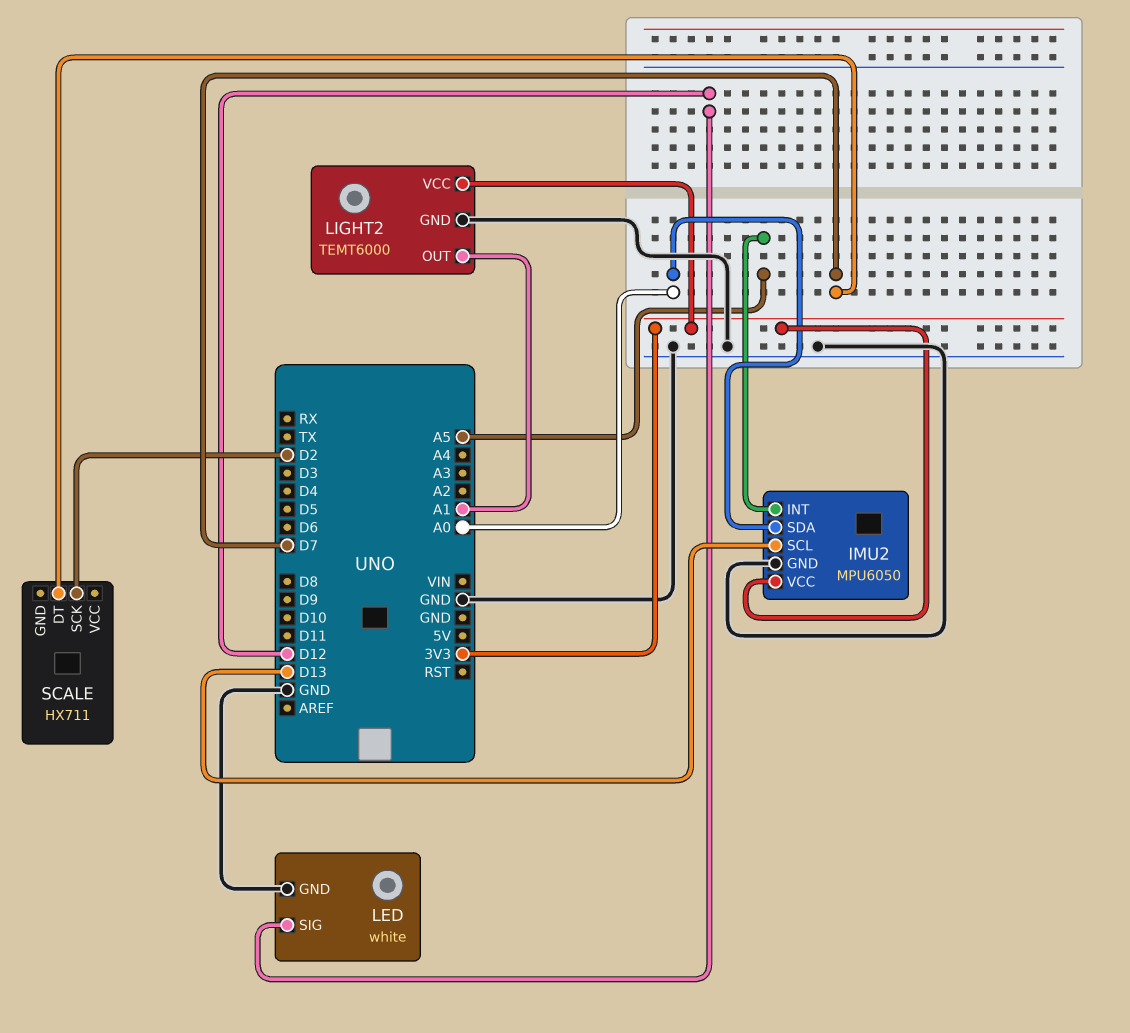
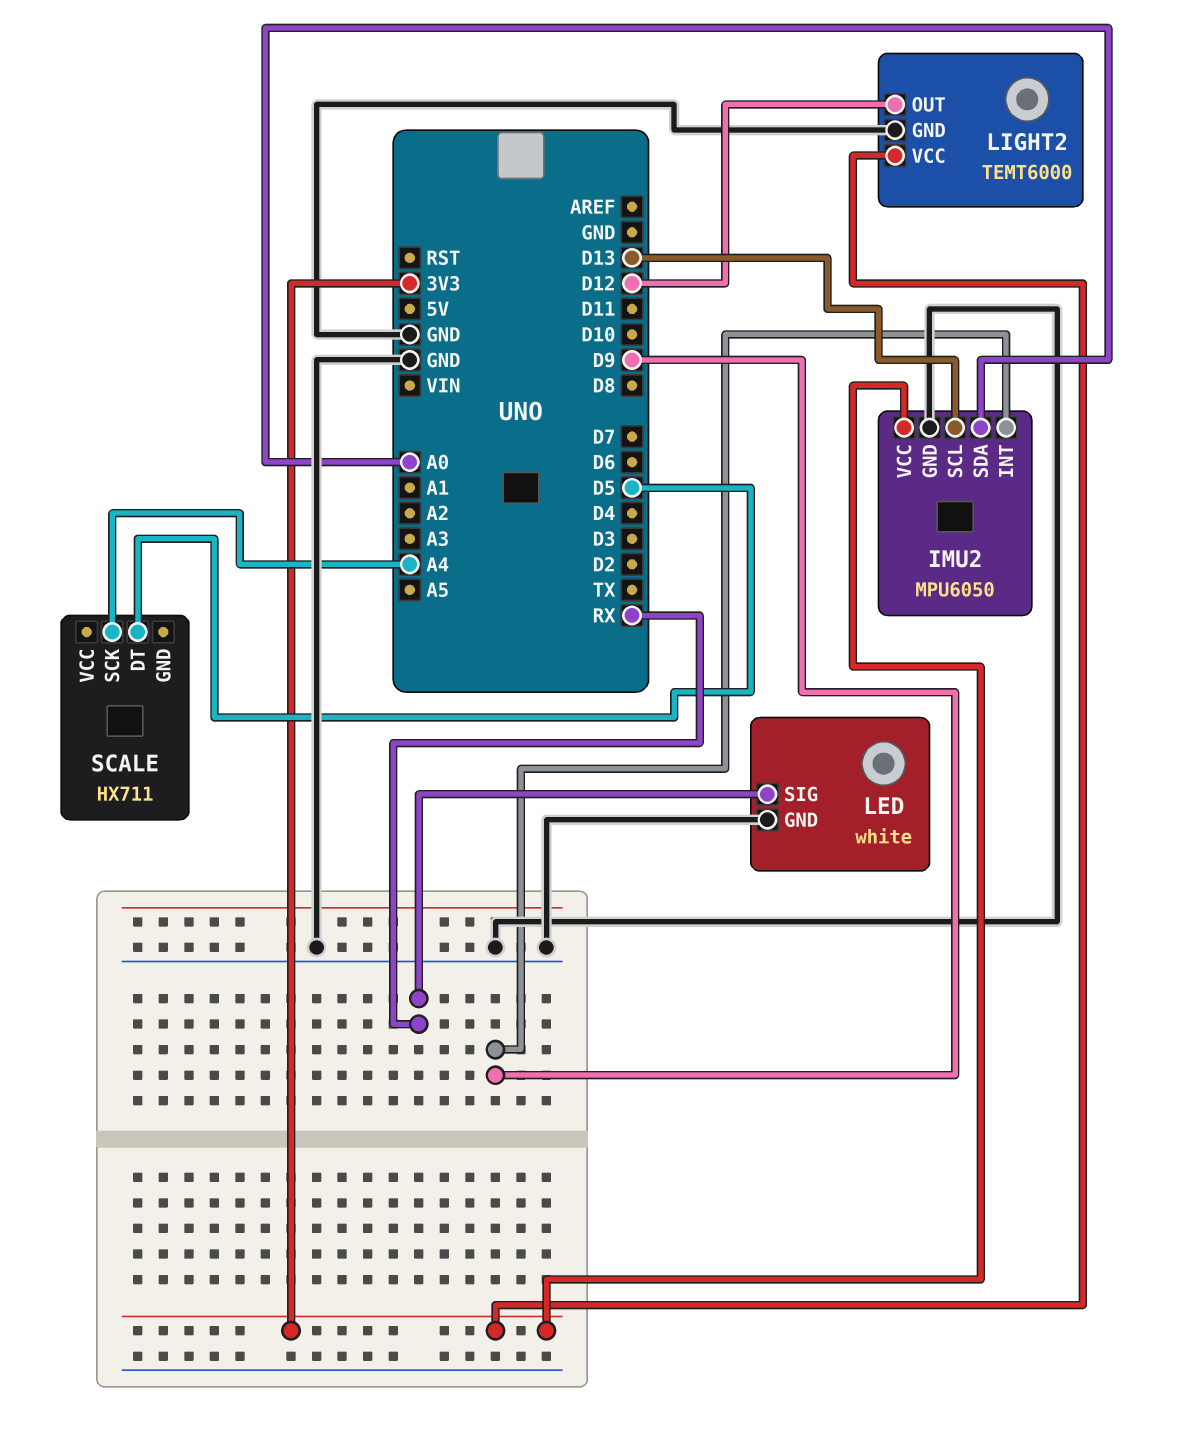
IMU2 pin INT: A5 -> D9
LED pin SIG: D12 -> RX
LIGHT2 pin OUT: A1 -> D12
SCALE pin DT: D7 -> D5
SCALE pin SCK: D2 -> A4

